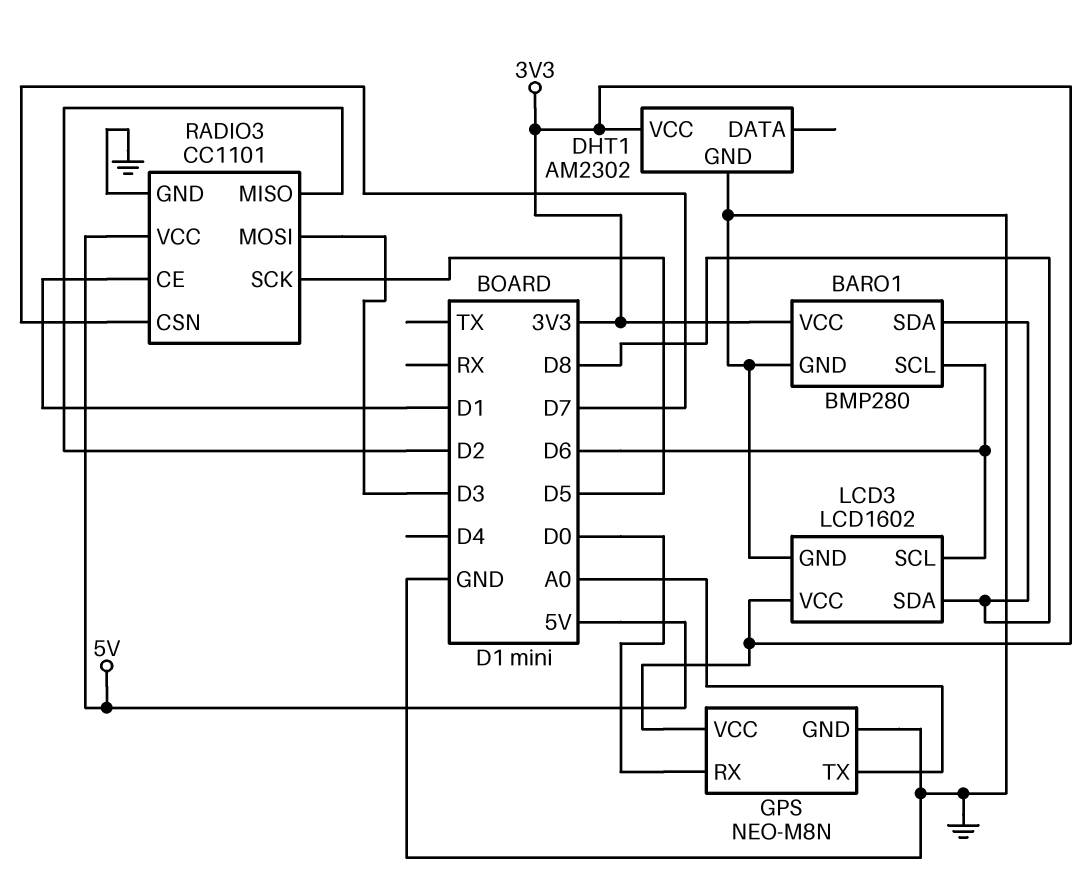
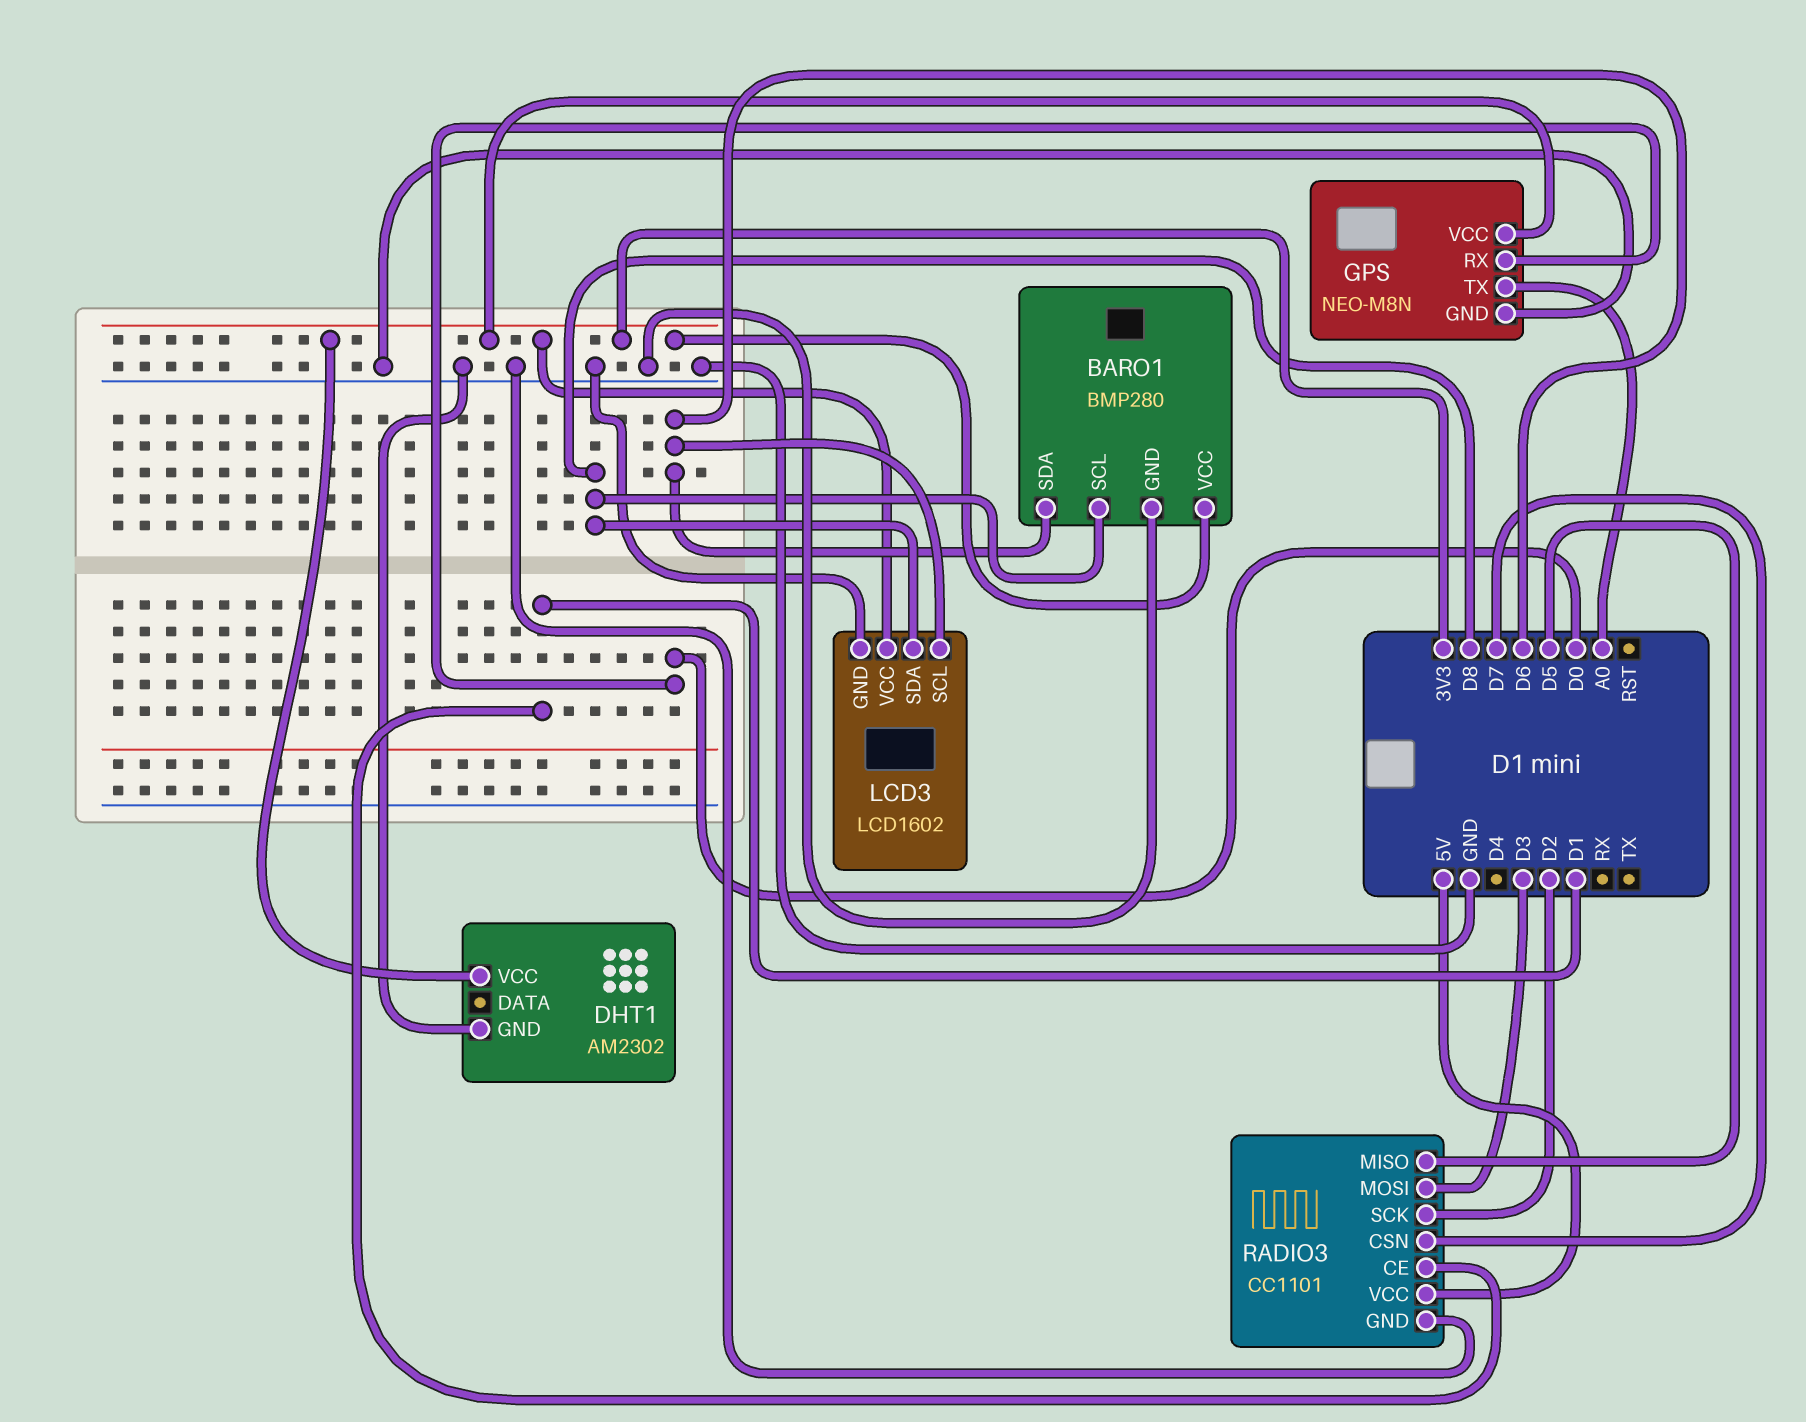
BARO1 pin SCL: D6 -> D8
BARO1 pin SDA: D8 -> D6
RADIO3 pin MISO: D2 -> D5
RADIO3 pin SCK: D5 -> D2

